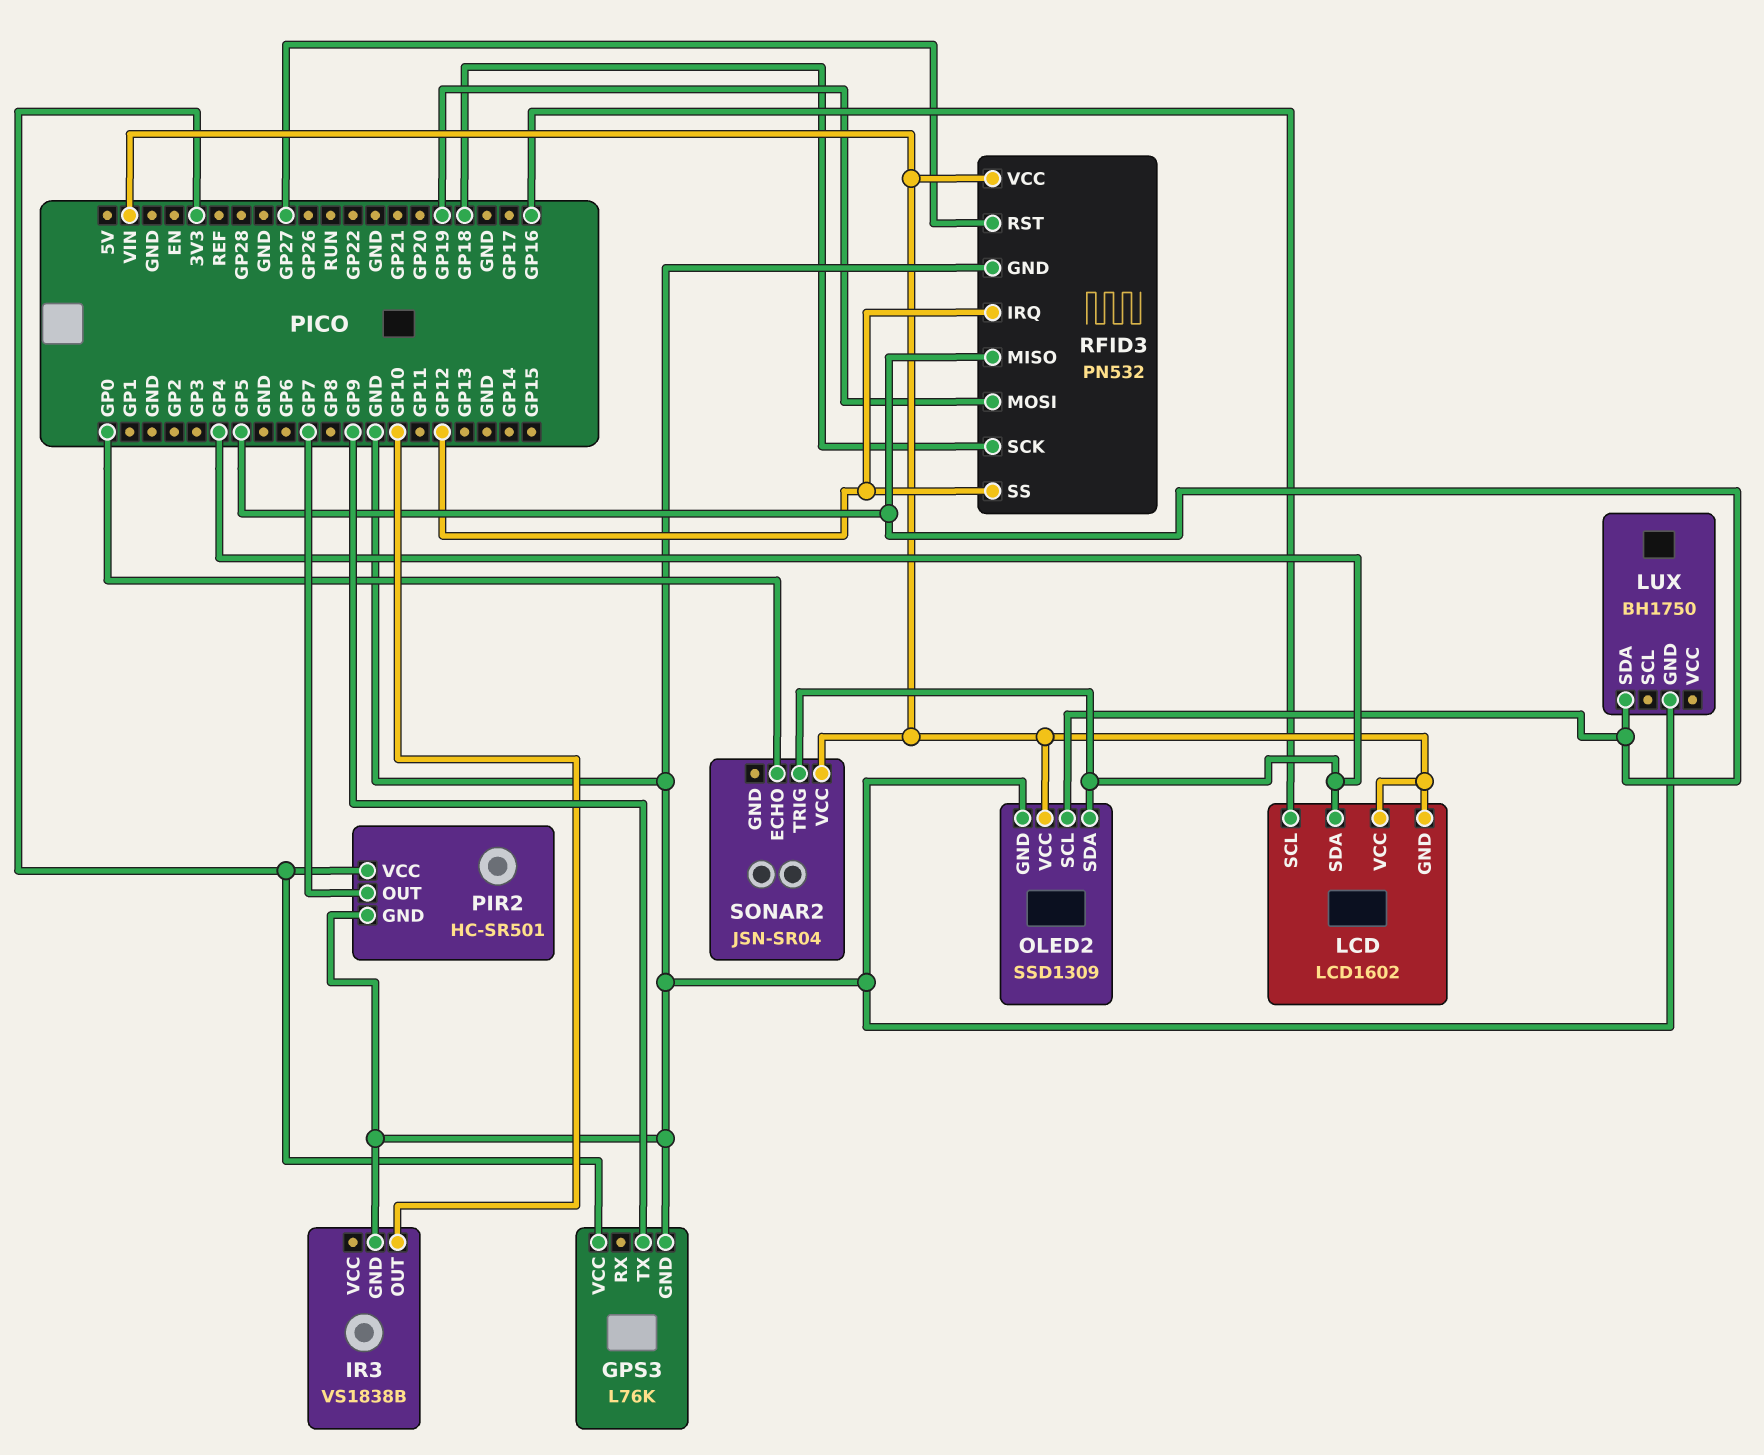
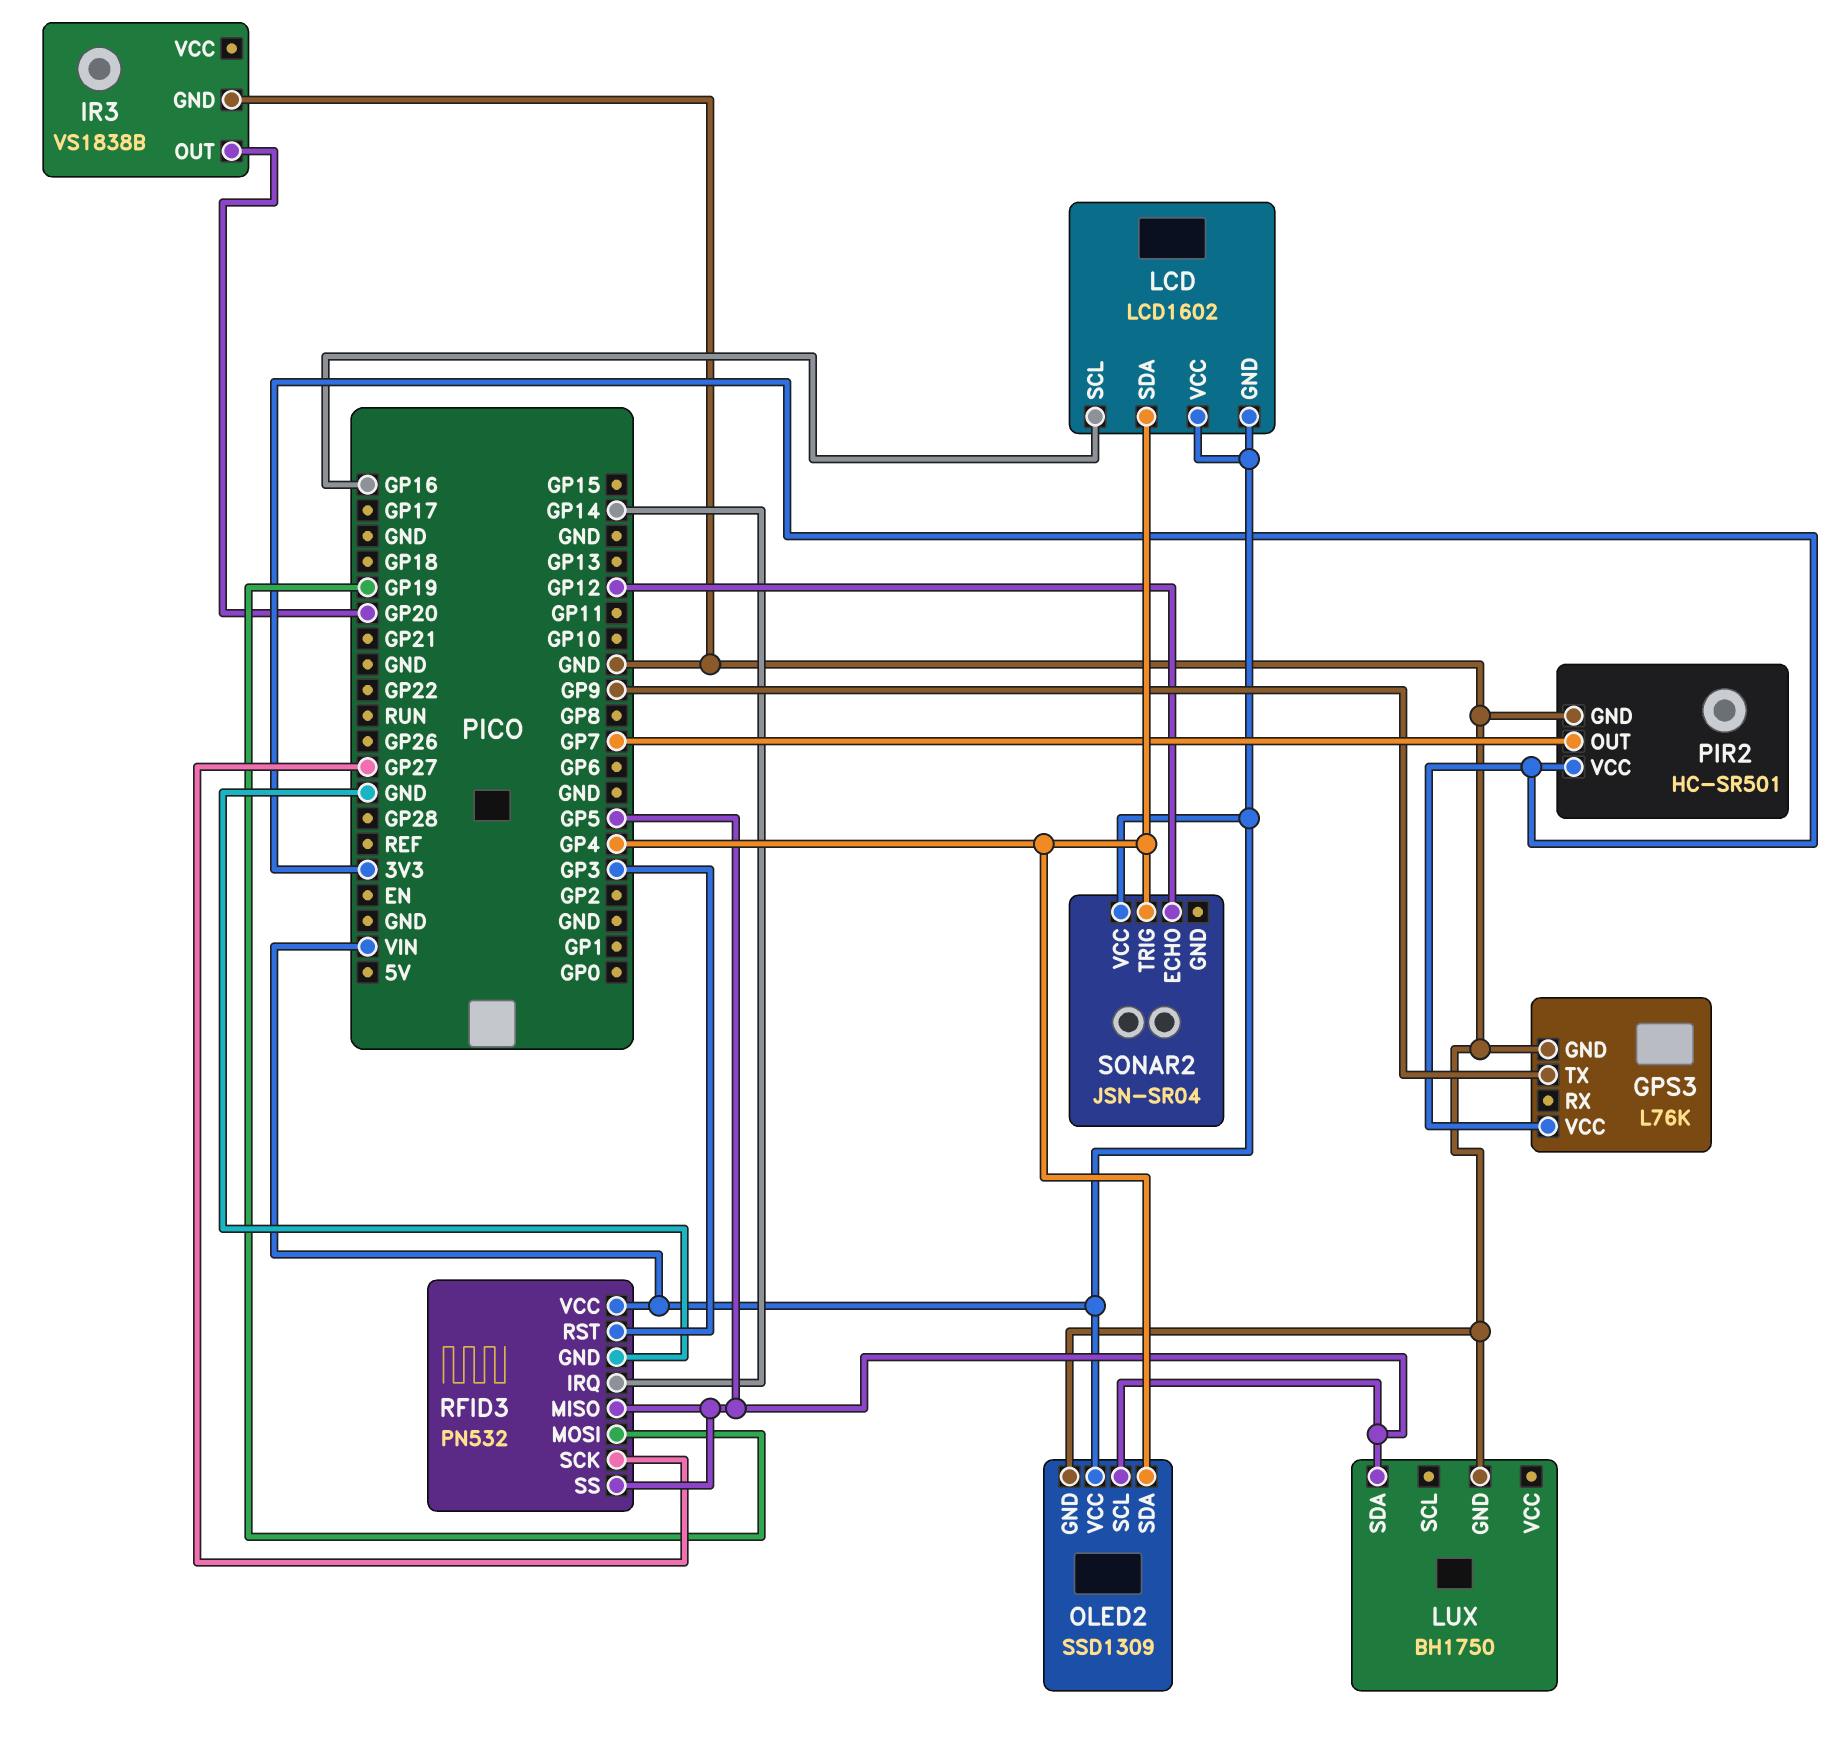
IR3 pin OUT: GP10 -> GP20
RFID3 pin IRQ: GP12 -> GP14
RFID3 pin RST: GP27 -> GP3
RFID3 pin SCK: GP18 -> GP27
RFID3 pin SS: GP12 -> GP5
SONAR2 pin ECHO: GP0 -> GP12

